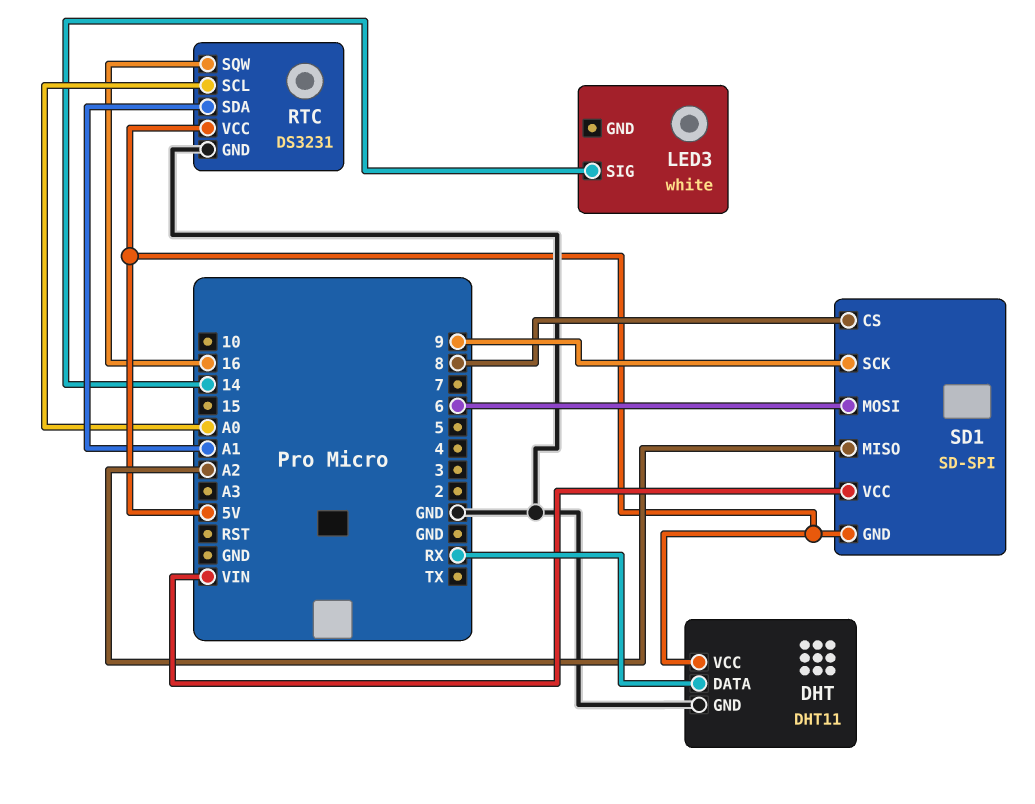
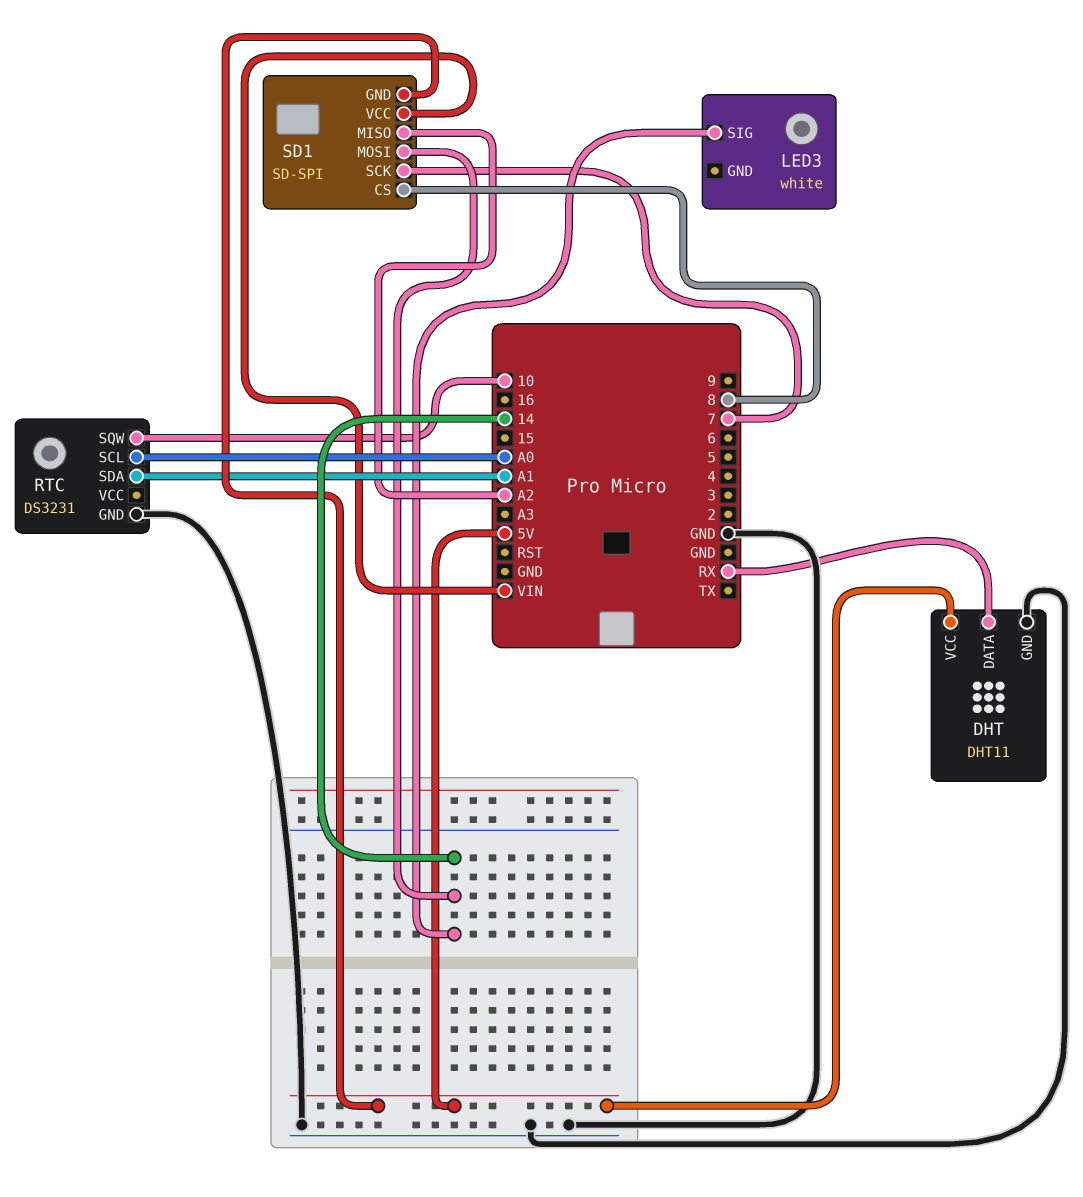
RTC pin SQW: 16 -> 10
RTC pin VCC: 5V -> none
SD1 pin MOSI: 6 -> 14
SD1 pin SCK: 9 -> 7

